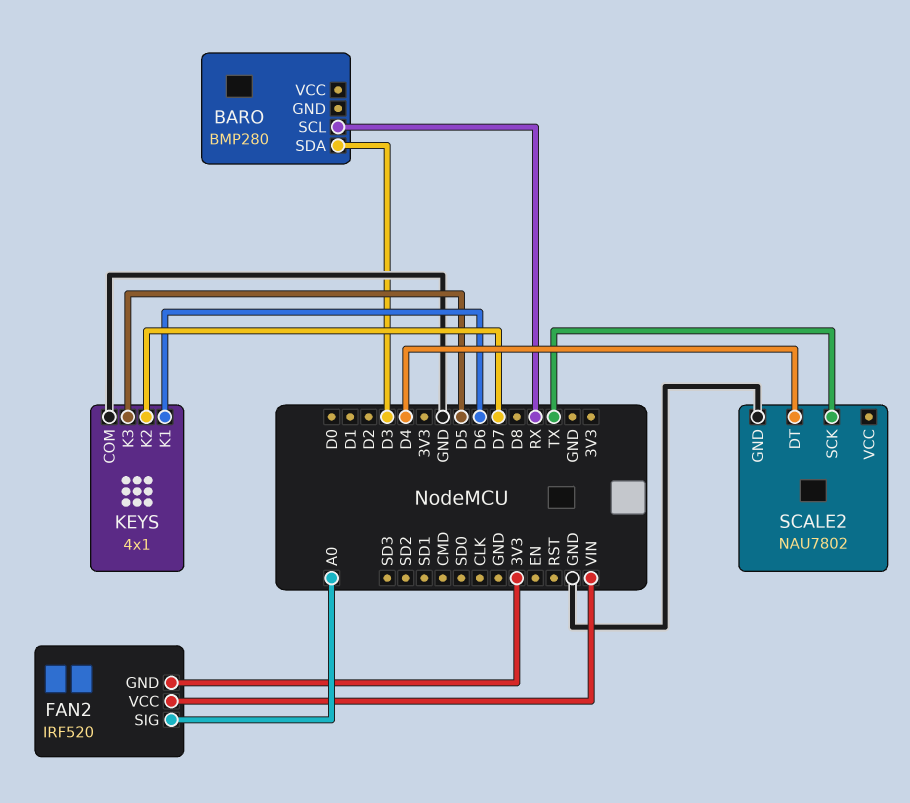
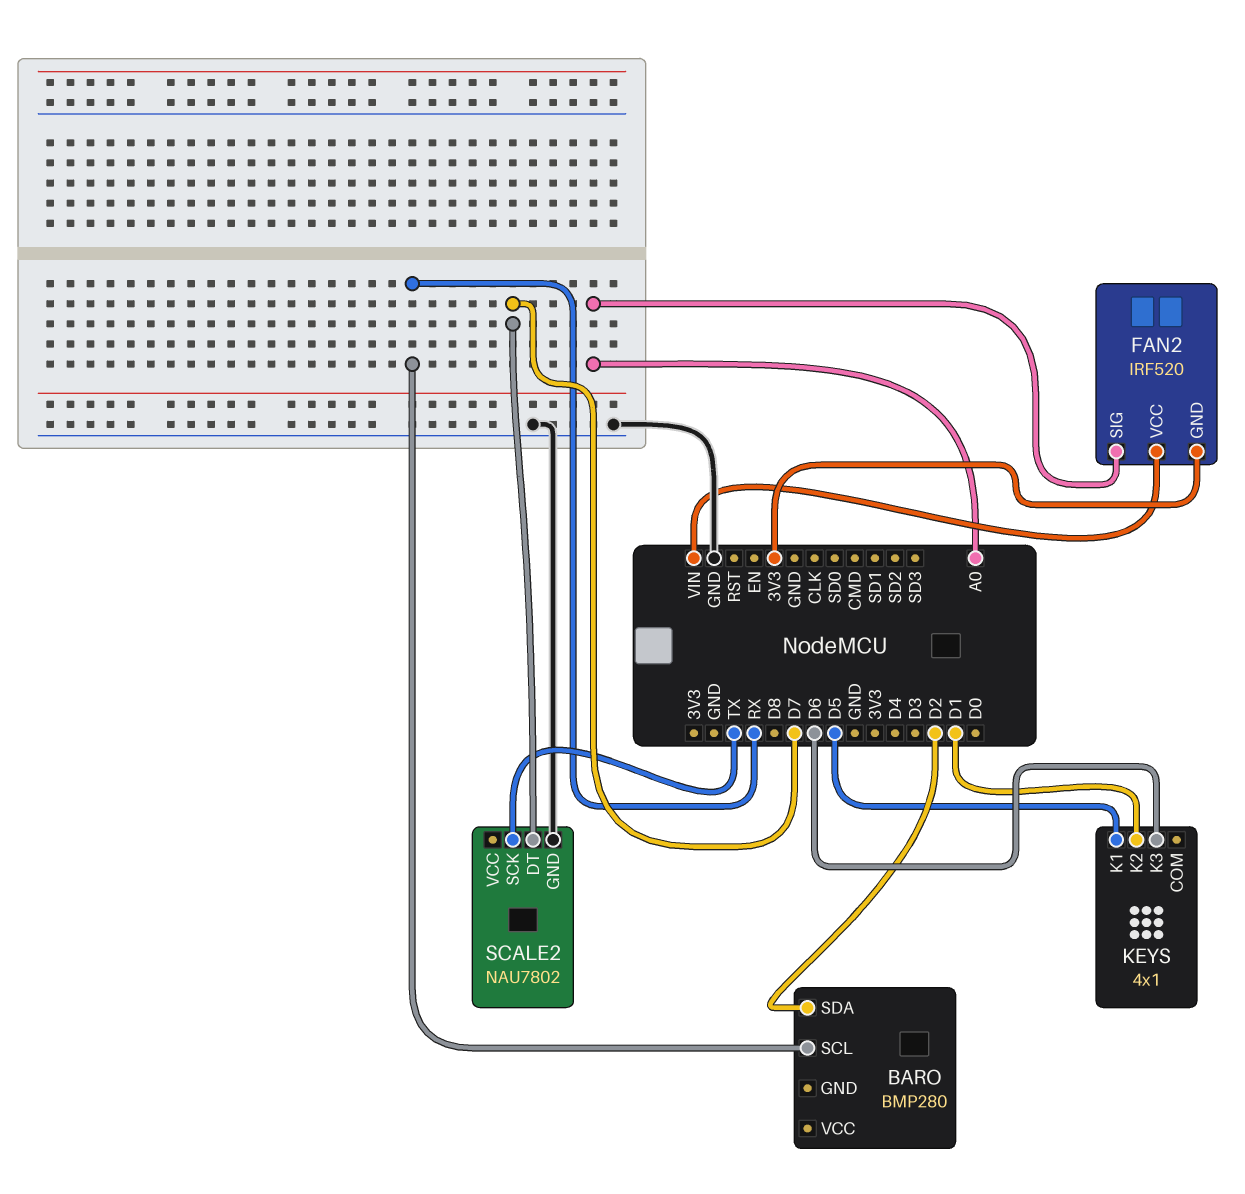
BARO pin SDA: D3 -> D2
KEYS pin COM: GND -> none
KEYS pin K1: D6 -> D5
KEYS pin K2: D7 -> D1
KEYS pin K3: D5 -> D6
SCALE2 pin DT: D4 -> D7

